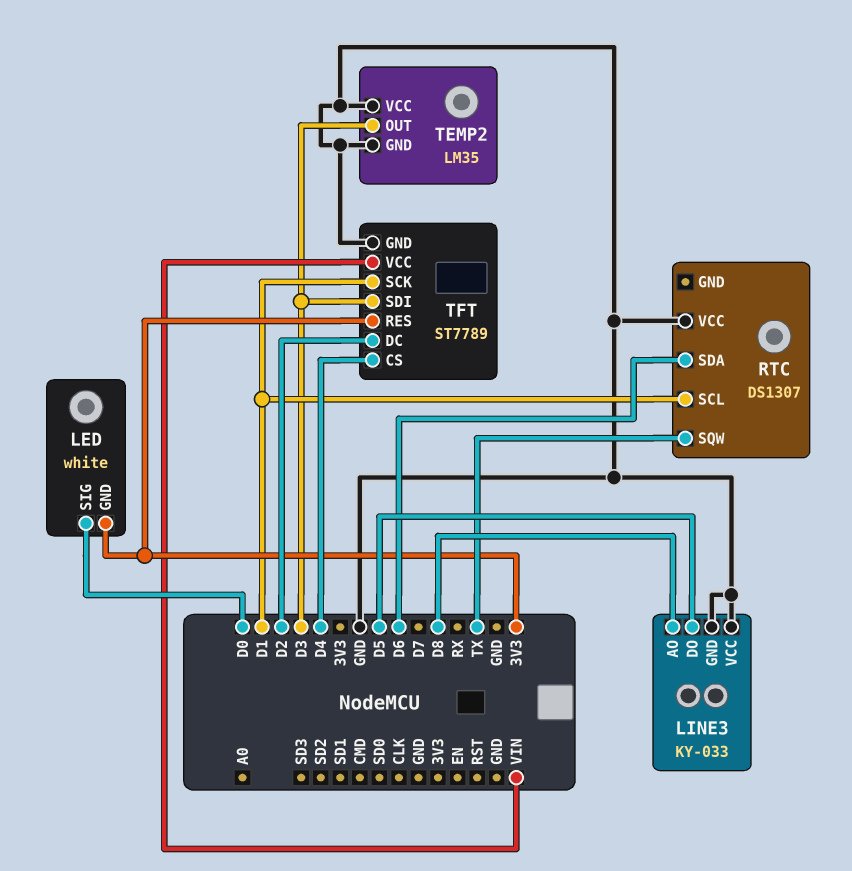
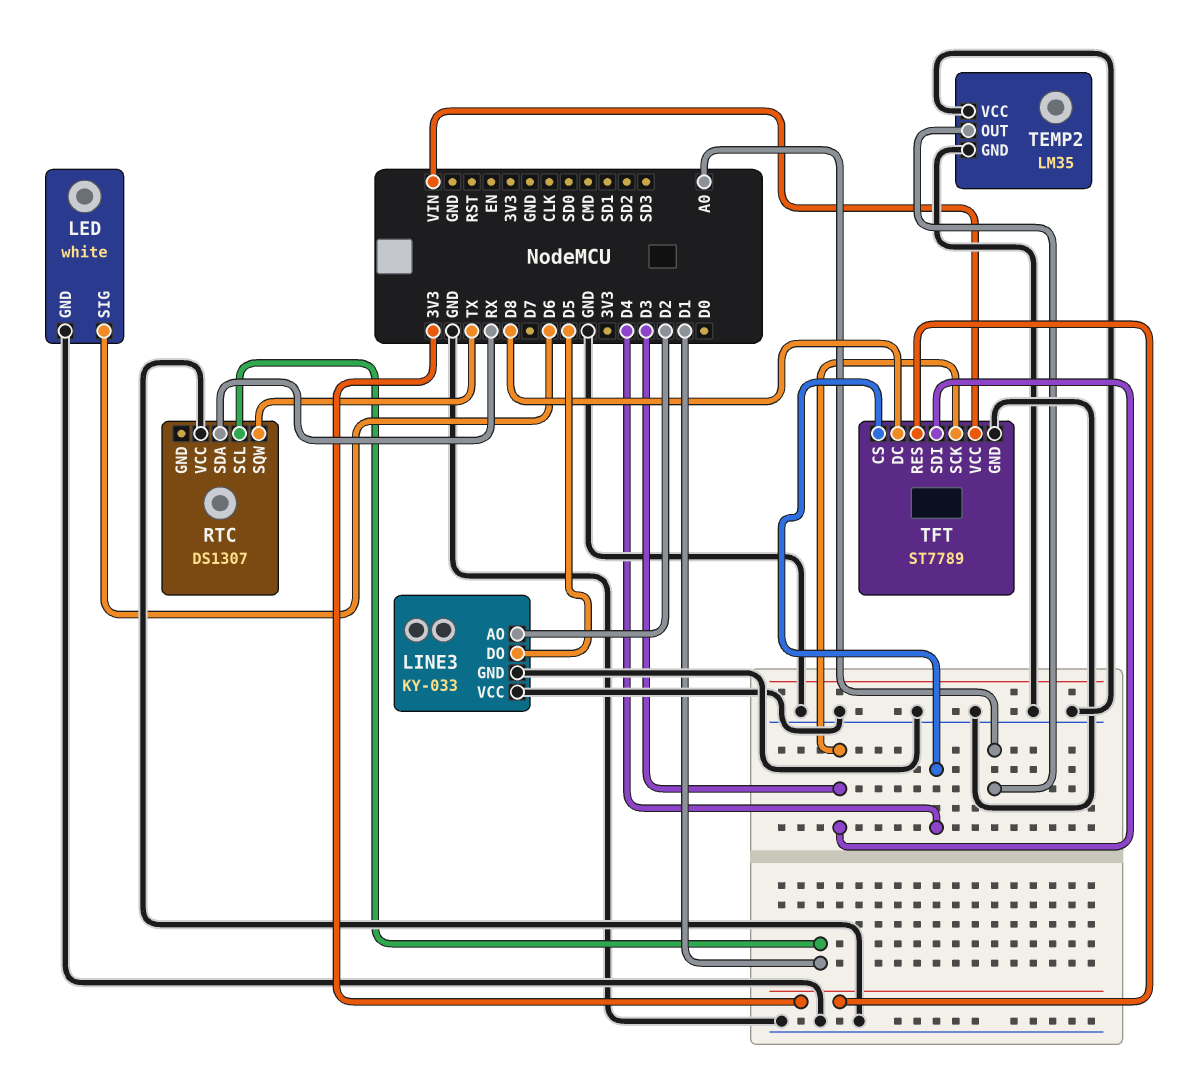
LED pin GND: 3V3 -> GND
LED pin SIG: D0 -> D6
LINE3 pin AO: D8 -> D2
RTC pin SDA: D6 -> RX
TEMP2 pin OUT: D3 -> A0
TFT pin DC: D2 -> D8
TFT pin SCK: D1 -> D3

